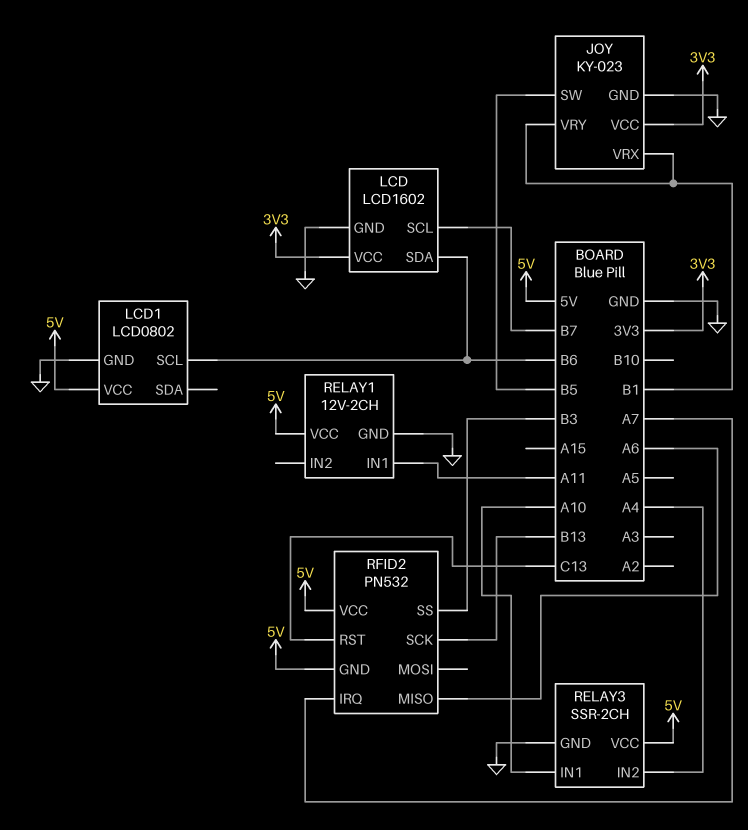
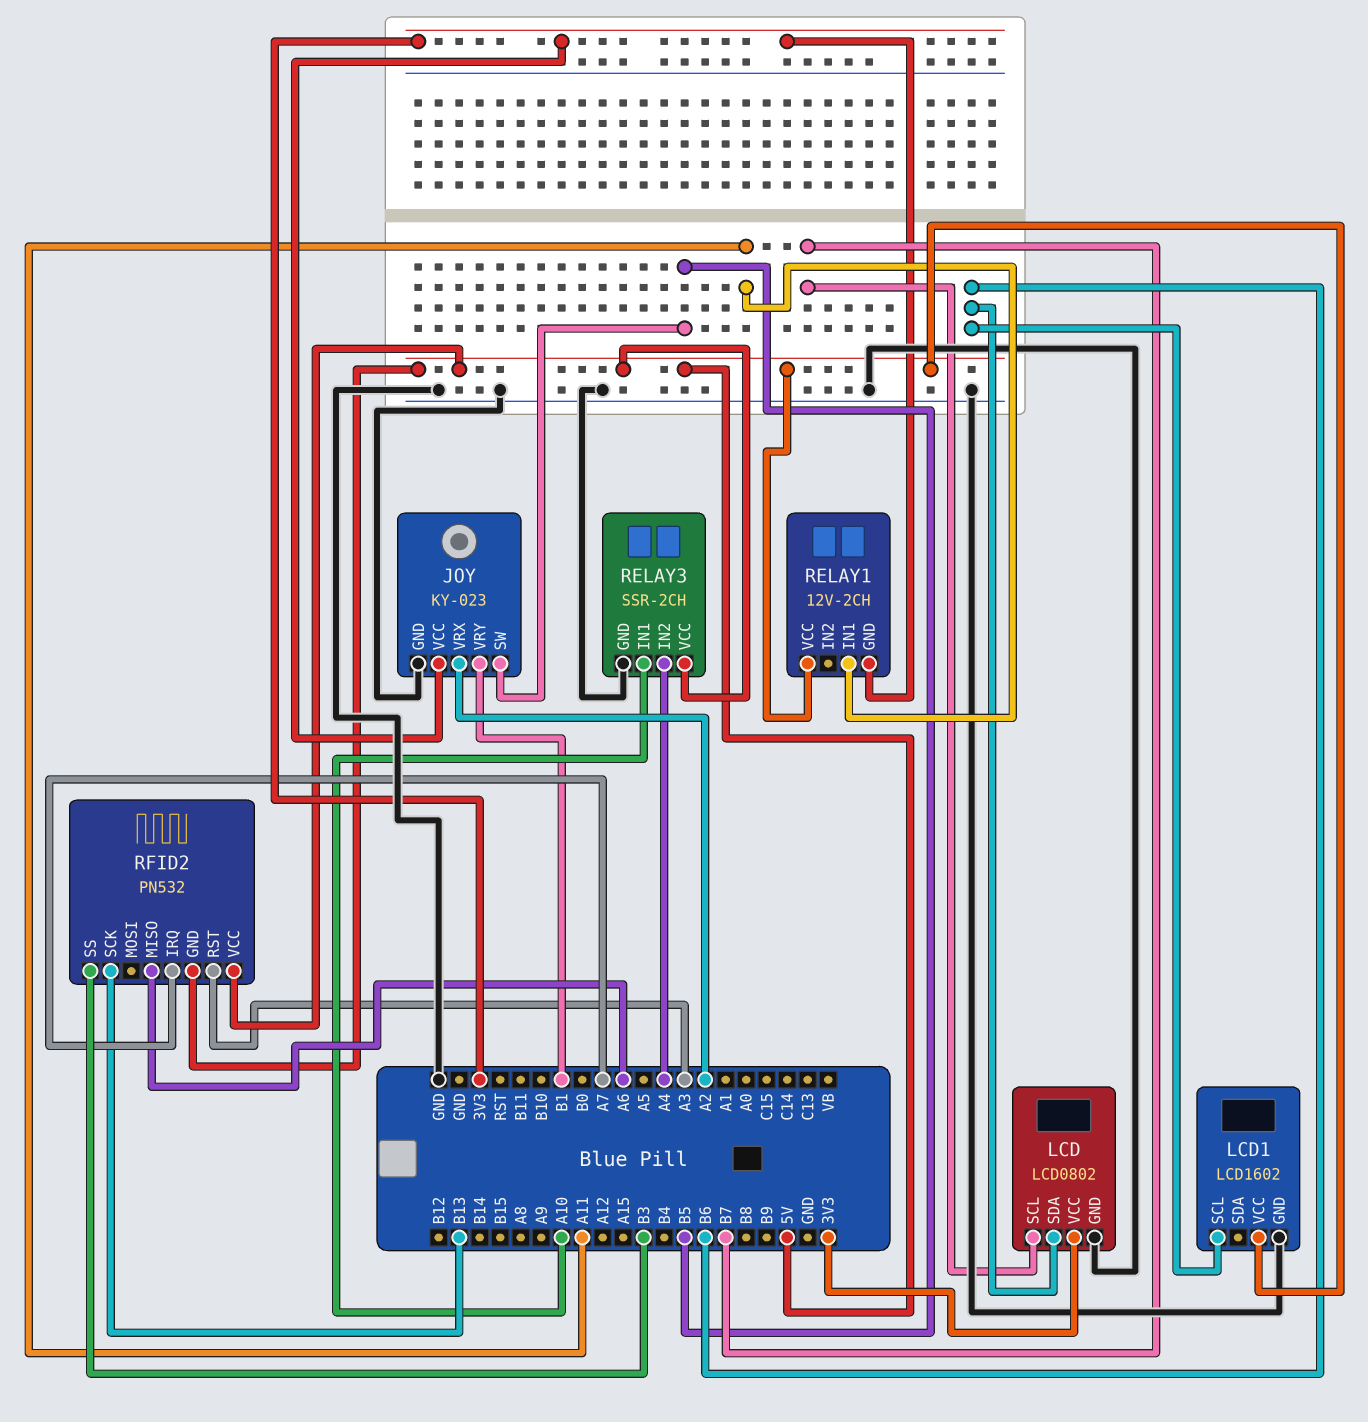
JOY pin VRX: B1 -> A2
LCD: LCD1602 -> LCD0802
LCD1: LCD0802 -> LCD1602
RELAY1 pin GND: GND -> 3V3
RFID2 pin RST: C13 -> A3

